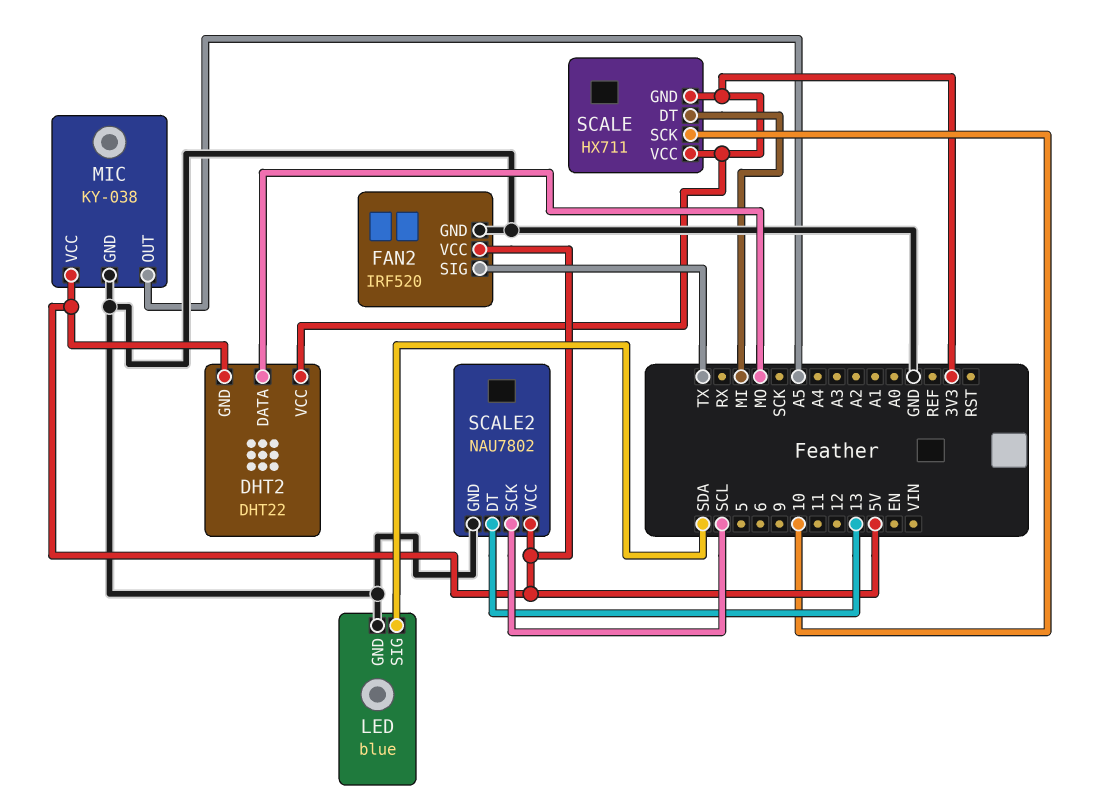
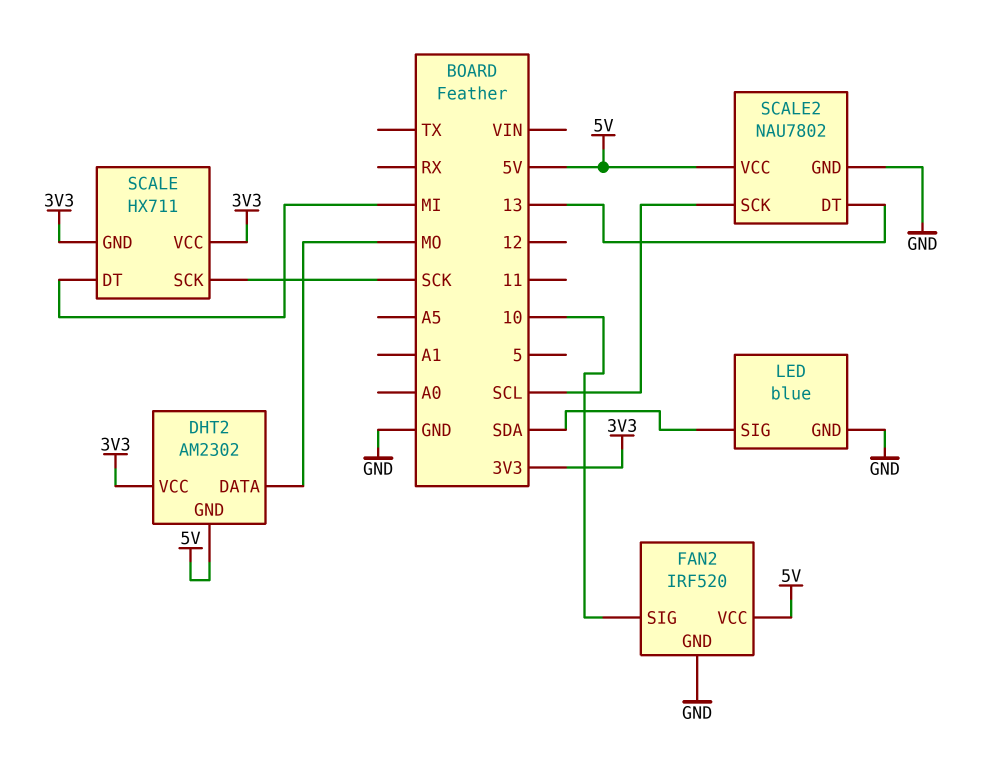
DHT2: DHT22 -> AM2302
FAN2 pin SIG: TX -> 10
MIC: KY-038 -> none
MIC pin GND: GND -> none
MIC pin OUT: A5 -> none
MIC pin VCC: 5V -> none
SCALE pin SCK: 10 -> SCK

